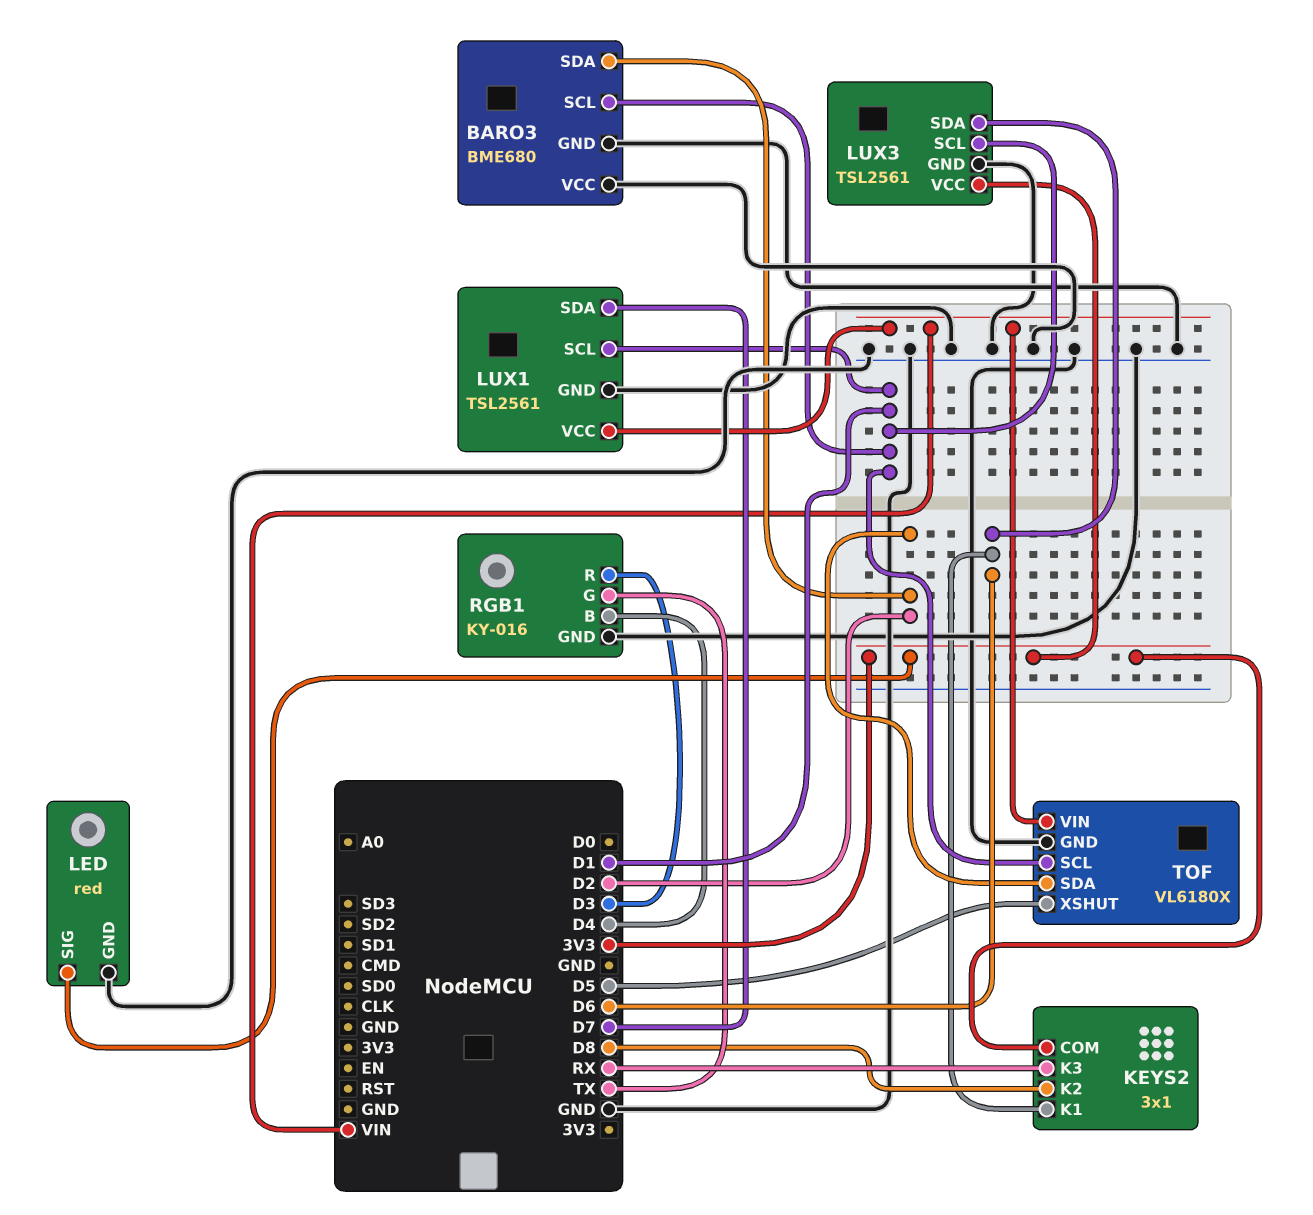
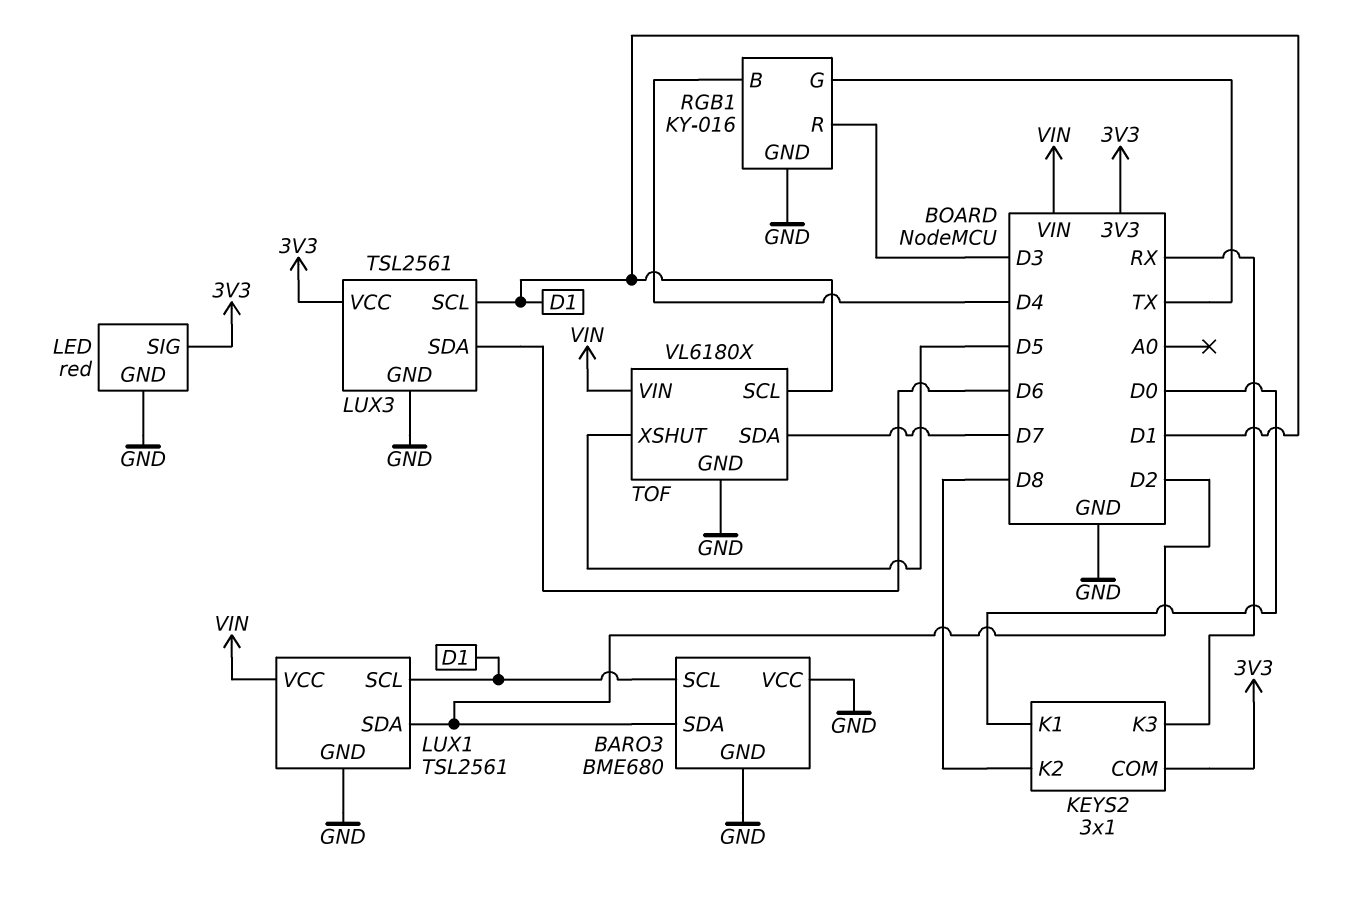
KEYS2 pin K1: D6 -> D0
LUX1 pin SDA: D7 -> D2
TOF pin SDA: D2 -> D7

